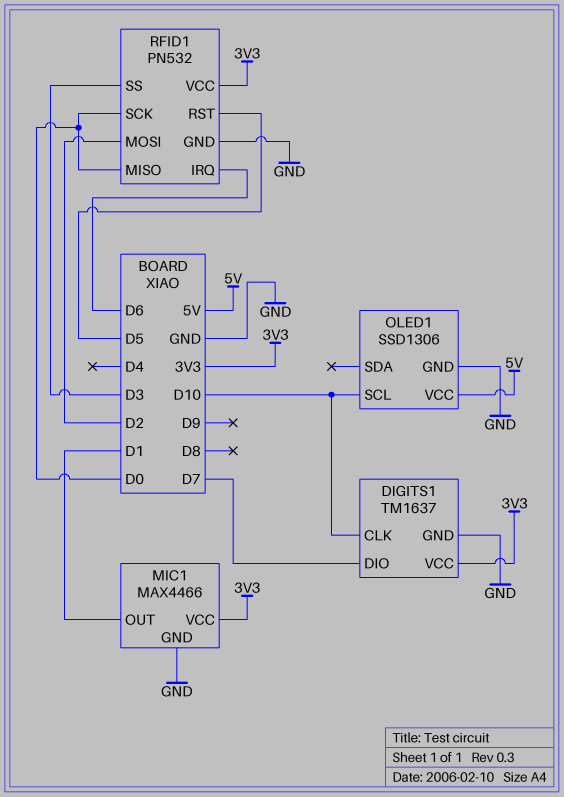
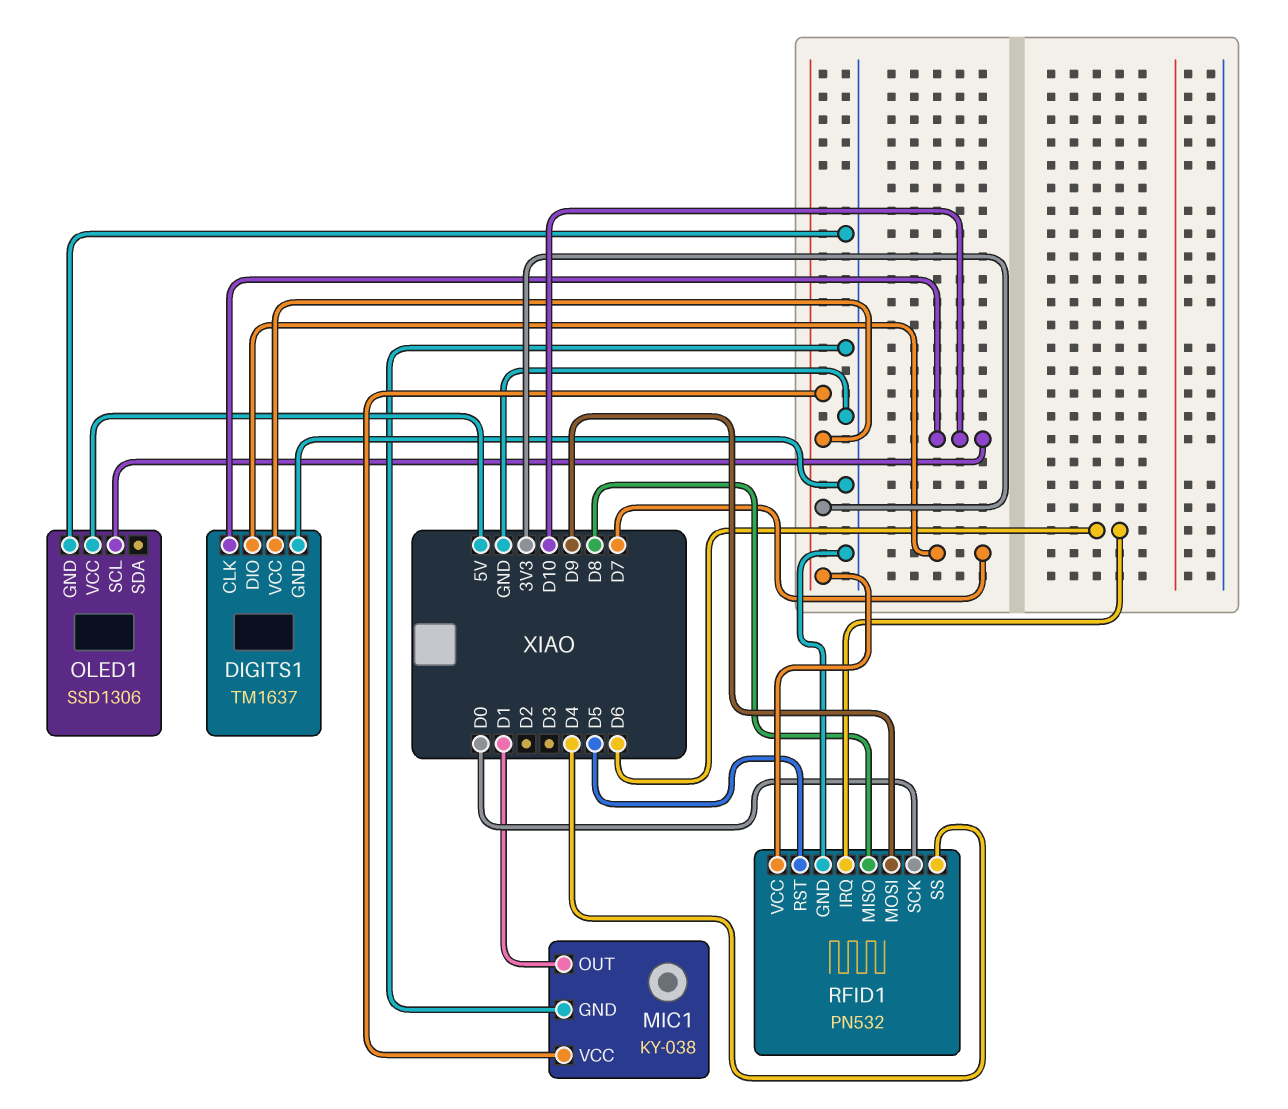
MIC1: MAX4466 -> KY-038
RFID1 pin MISO: D0 -> D8
RFID1 pin MOSI: D2 -> D9
RFID1 pin SS: D3 -> D4

